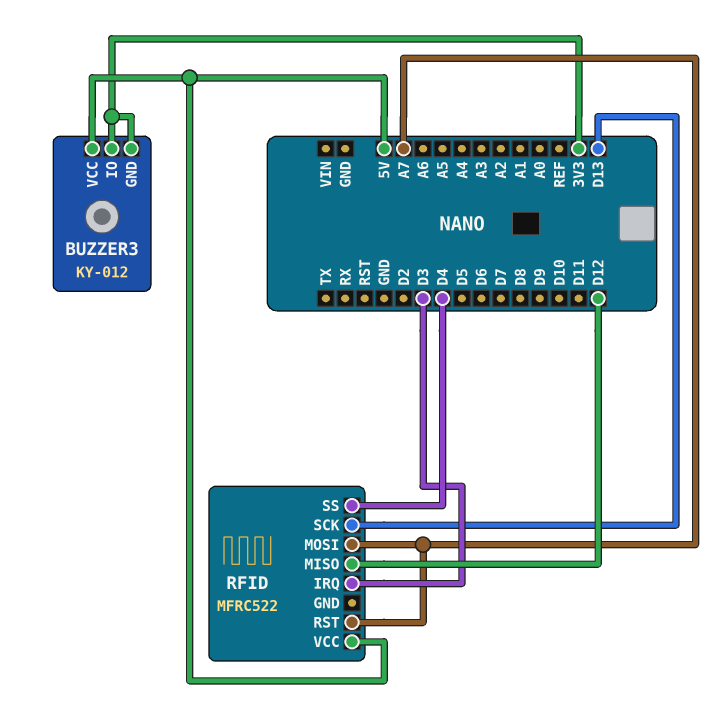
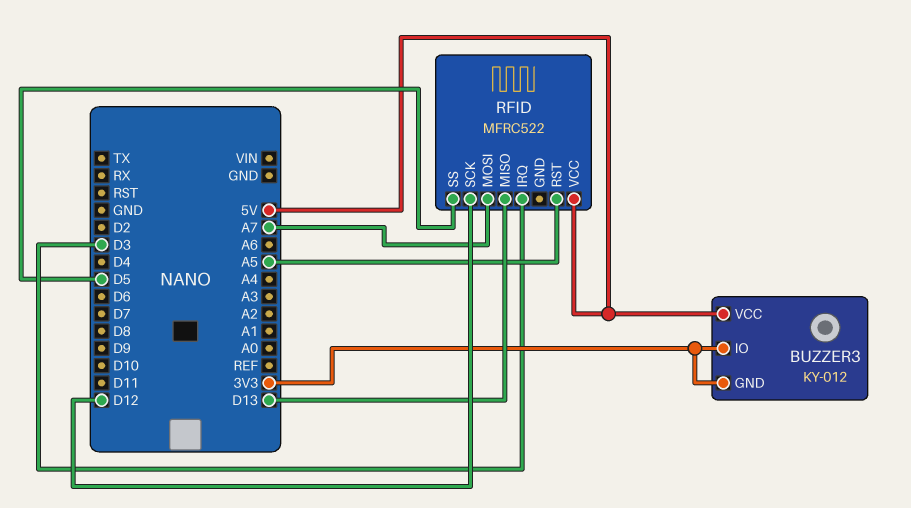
RFID pin MISO: D12 -> D13
RFID pin RST: A7 -> A5
RFID pin SCK: D13 -> D12
RFID pin SS: D4 -> D5

